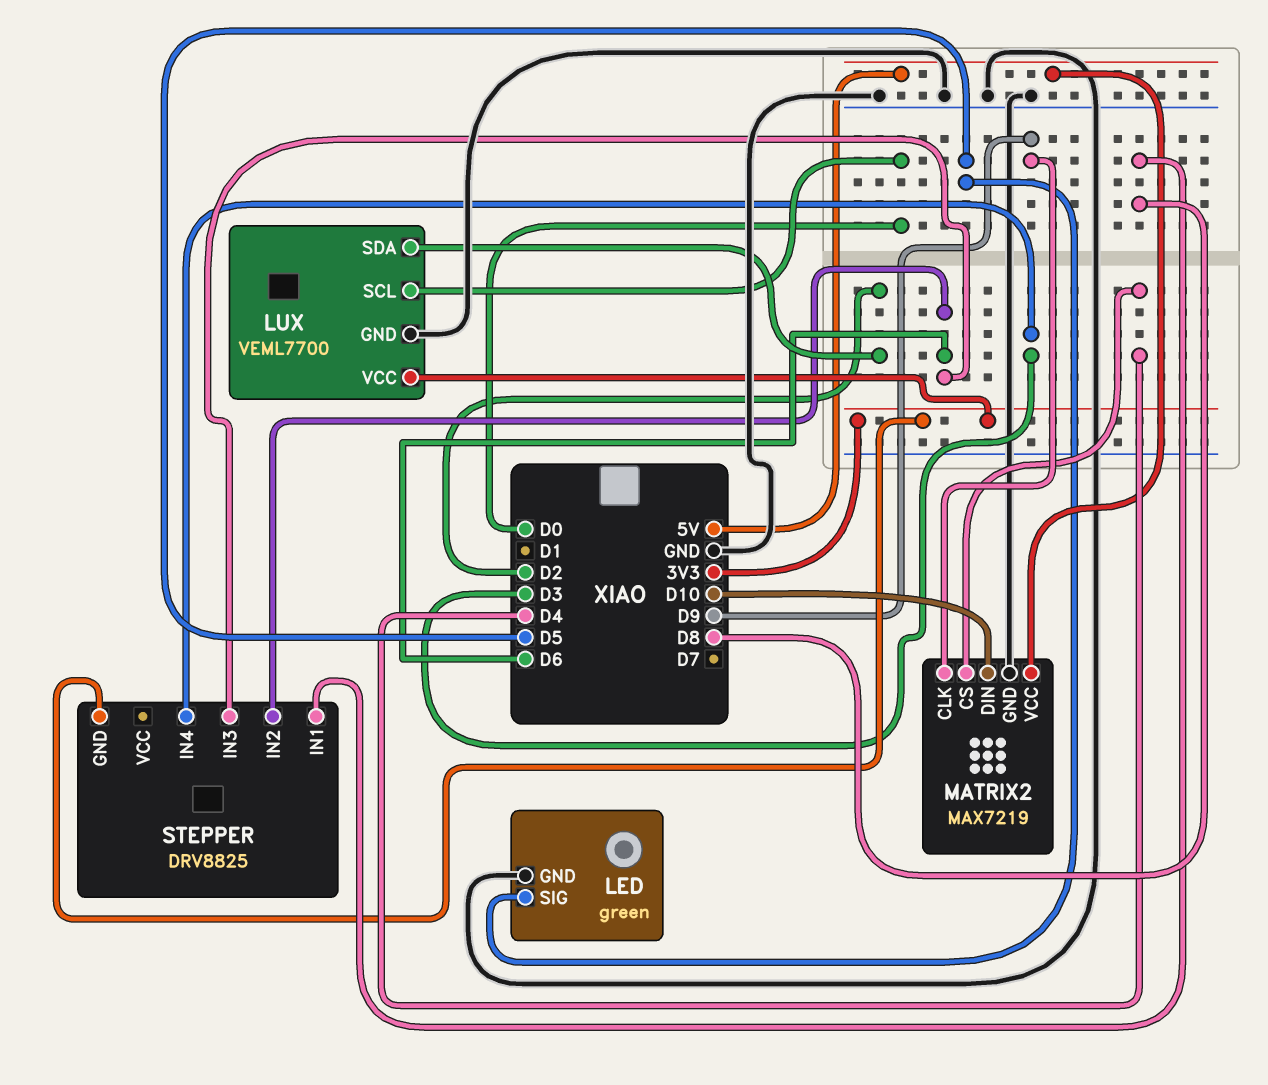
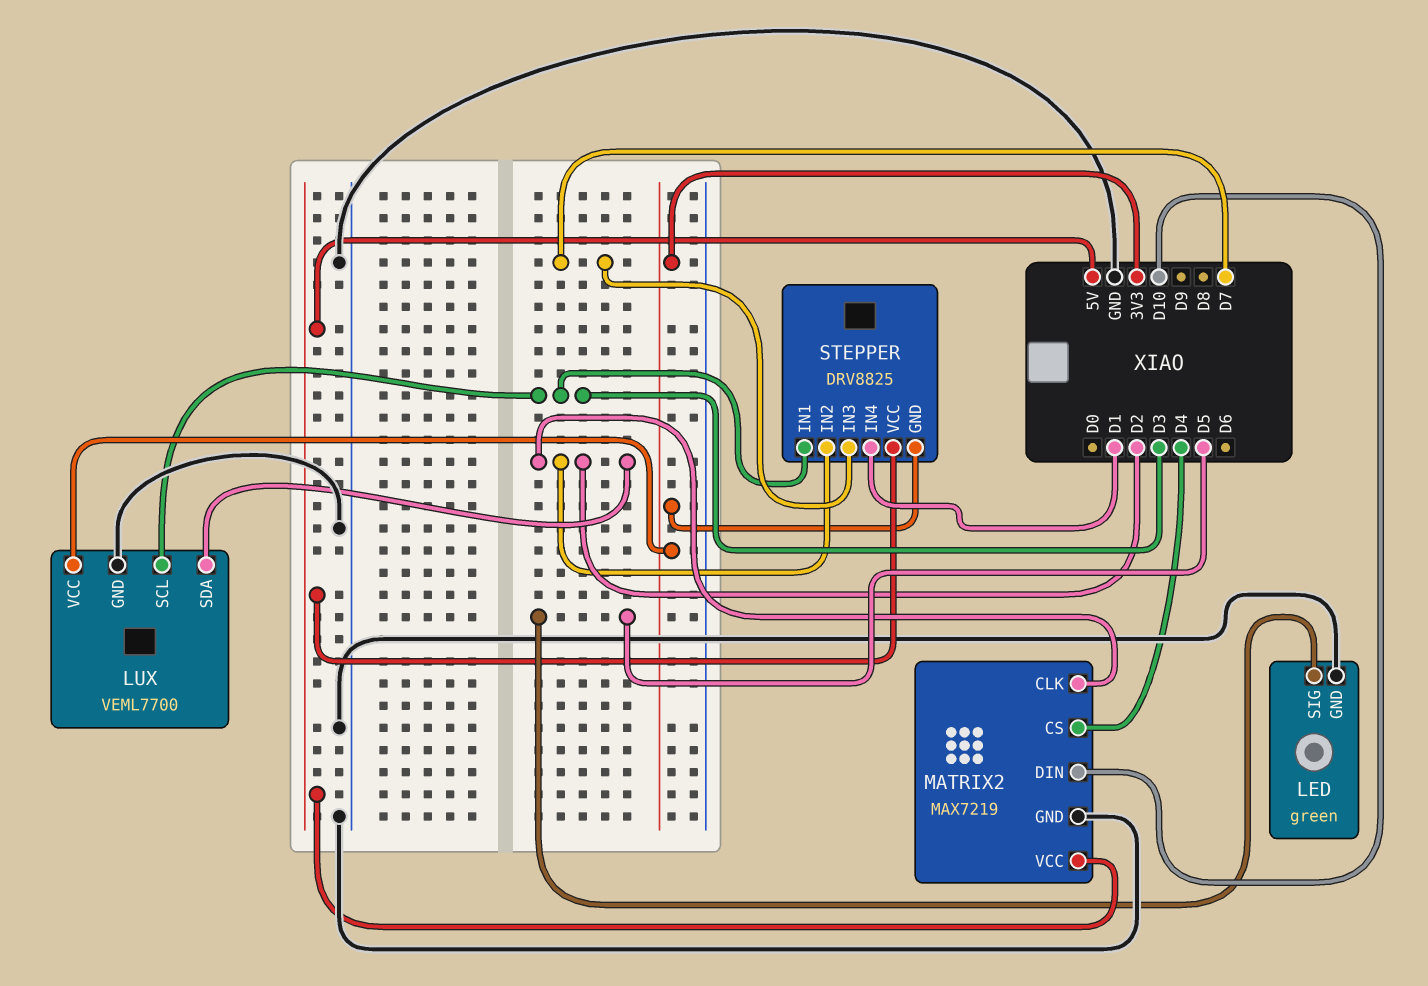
LUX pin SCL: D0 -> D3
MATRIX2 pin CLK: D9 -> D2
STEPPER pin IN1: D8 -> D3
STEPPER pin IN2: D6 -> D2
STEPPER pin IN3: D6 -> D7
STEPPER pin IN4: D3 -> D1
STEPPER pin VCC: none -> 5V

